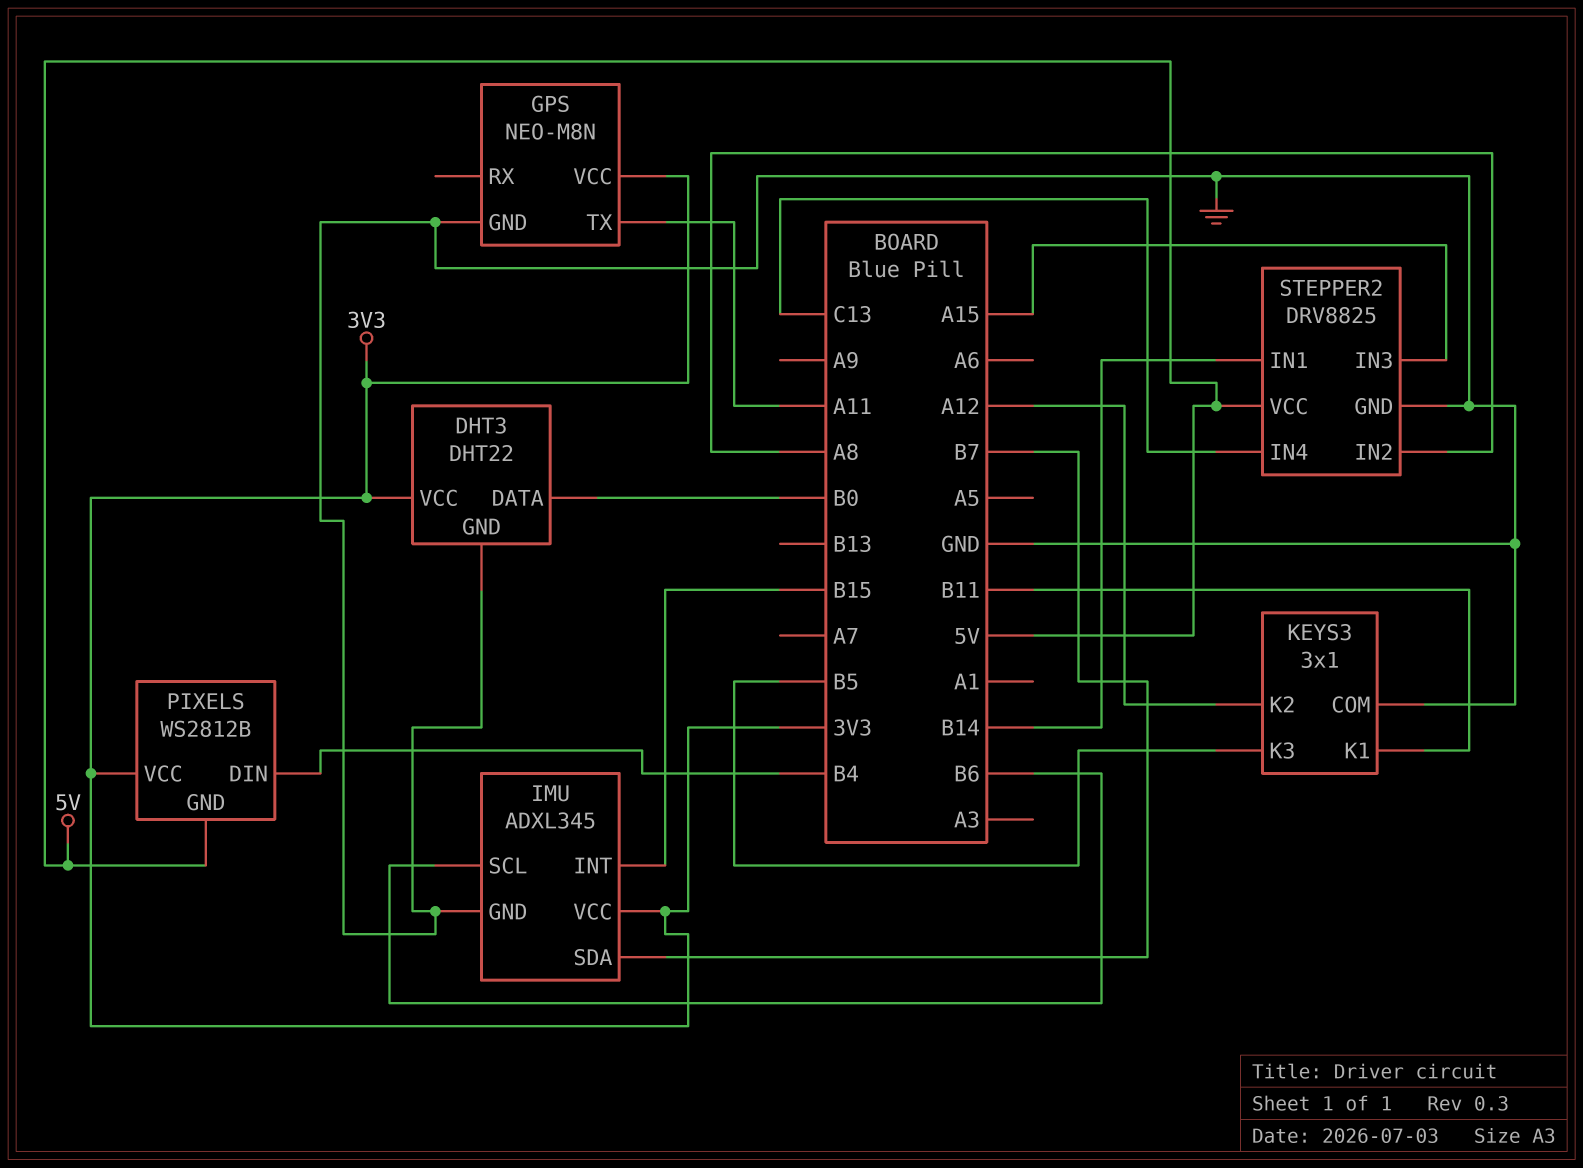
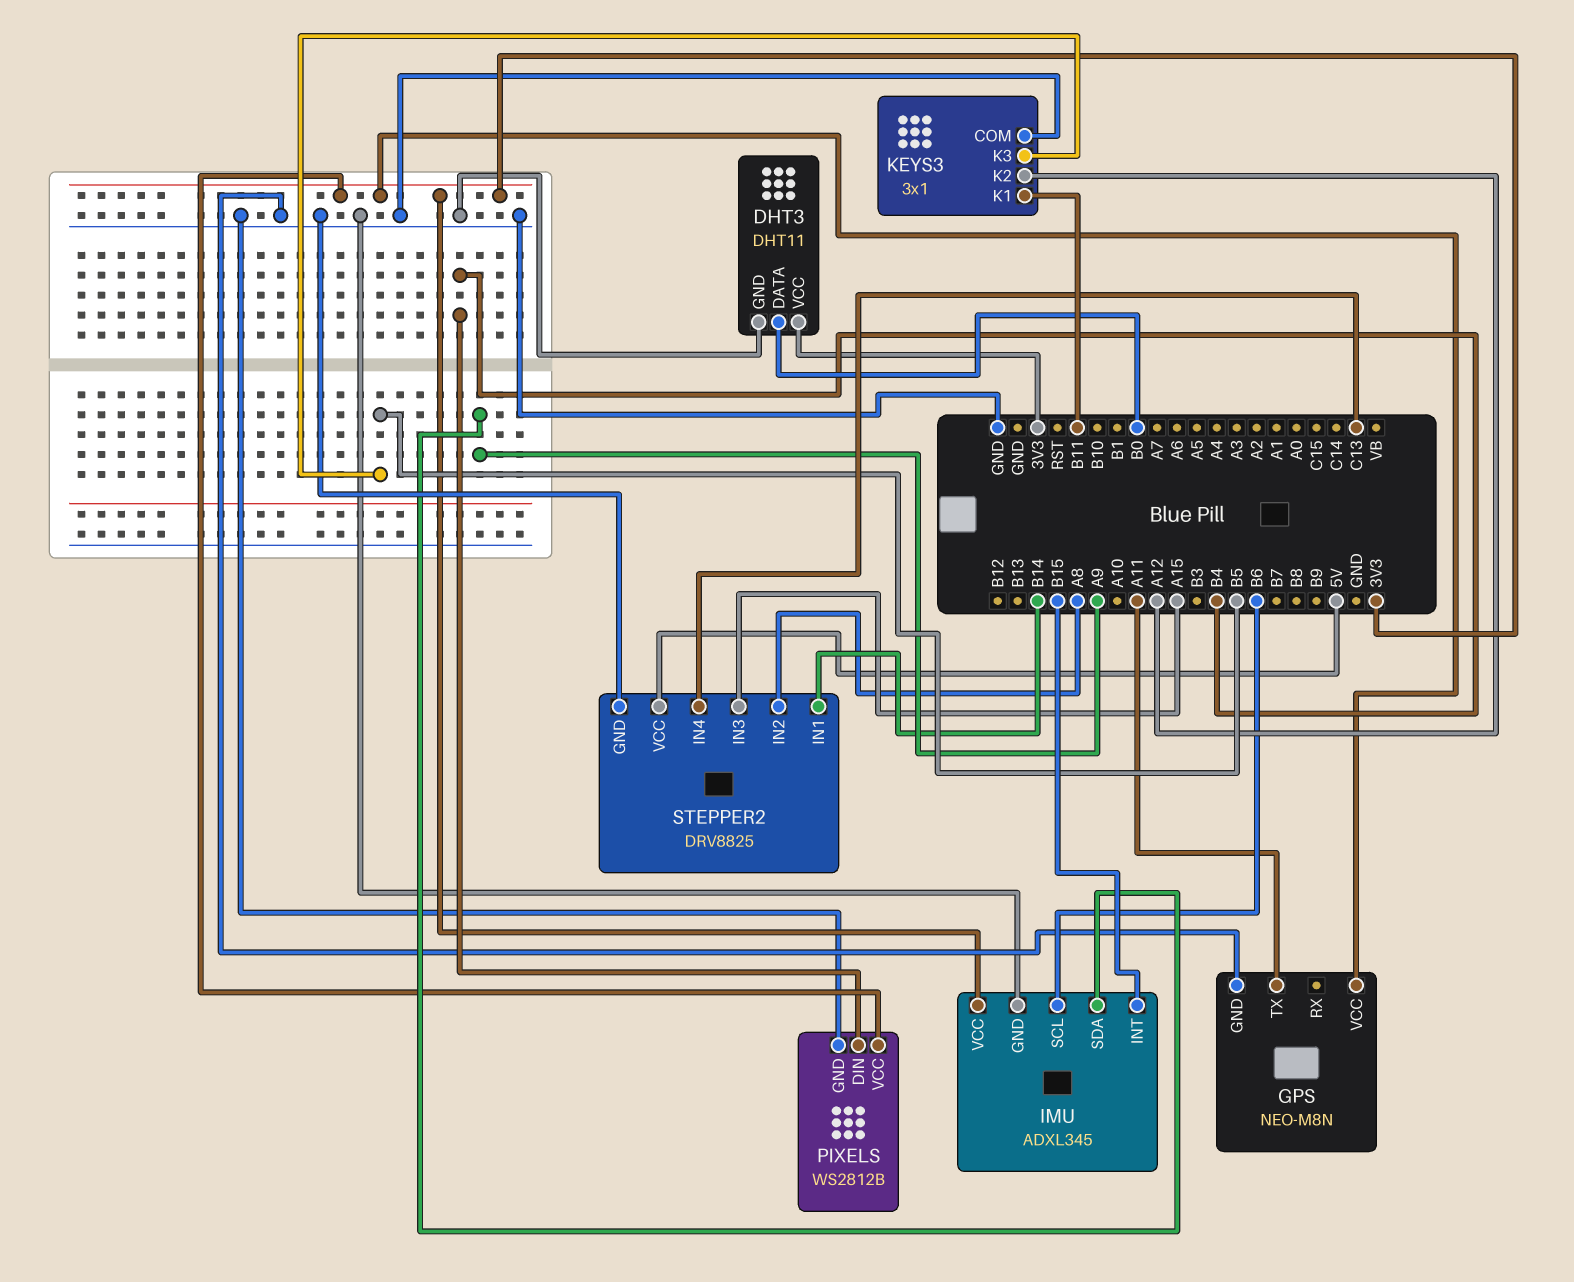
DHT3: DHT22 -> DHT11
IMU pin SDA: B7 -> A9
PIXELS pin GND: 5V -> GND

